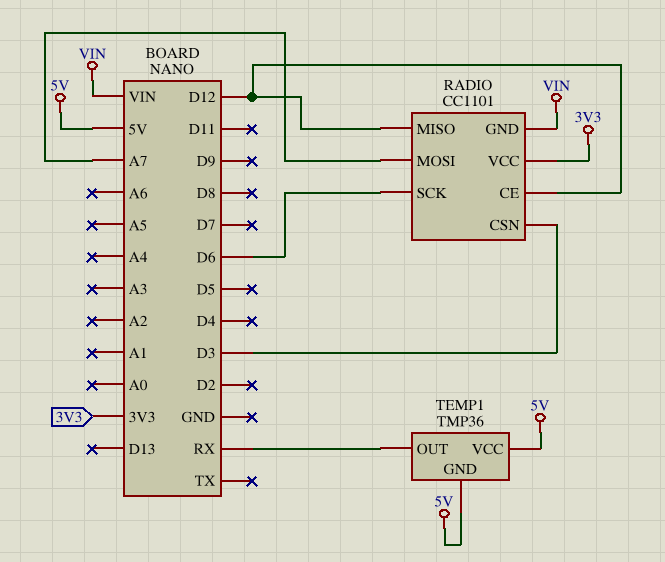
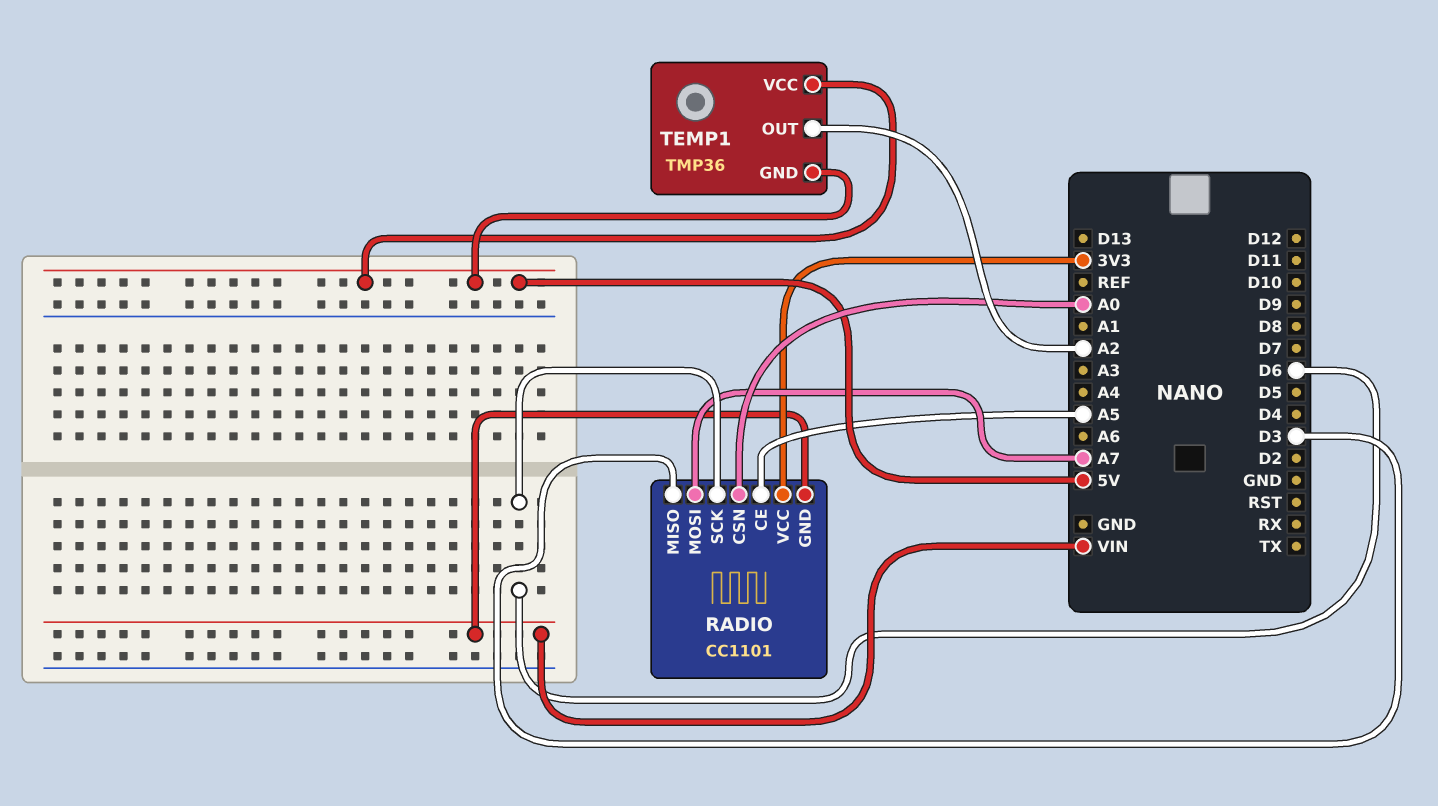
RADIO pin CE: D12 -> A5
RADIO pin CSN: D3 -> A0
RADIO pin MISO: D12 -> D3
TEMP1 pin OUT: RX -> A2

